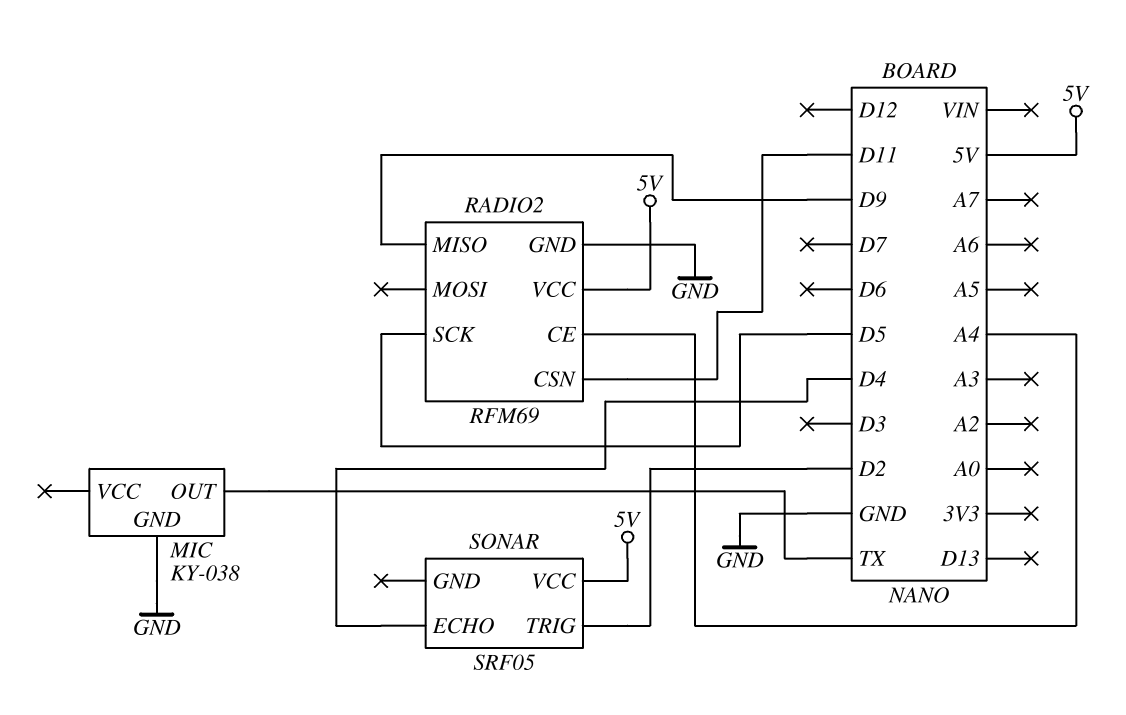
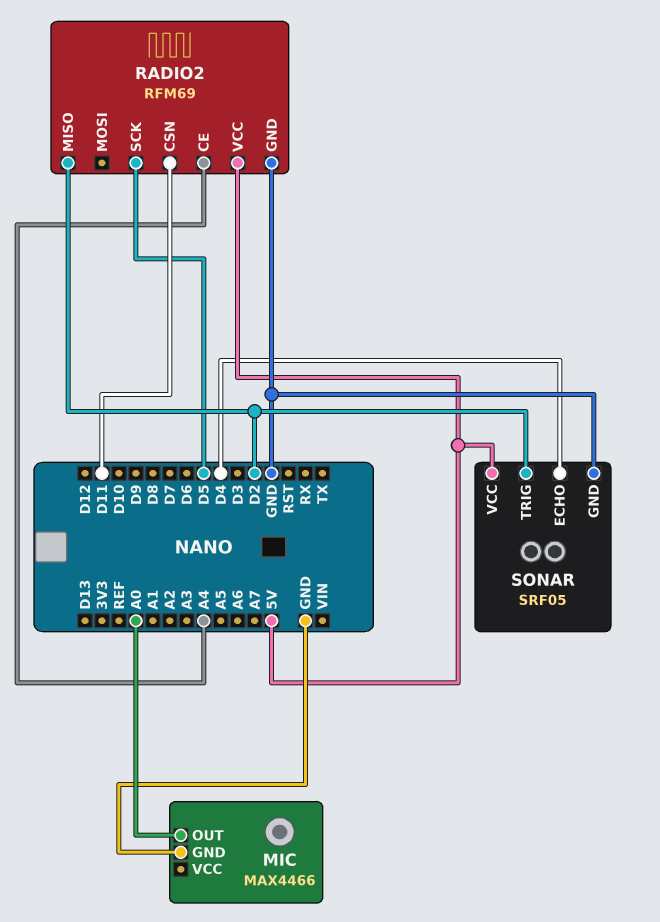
MIC: KY-038 -> MAX4466
MIC pin OUT: TX -> A0
RADIO2 pin MISO: D9 -> D2
SONAR pin GND: none -> GND

